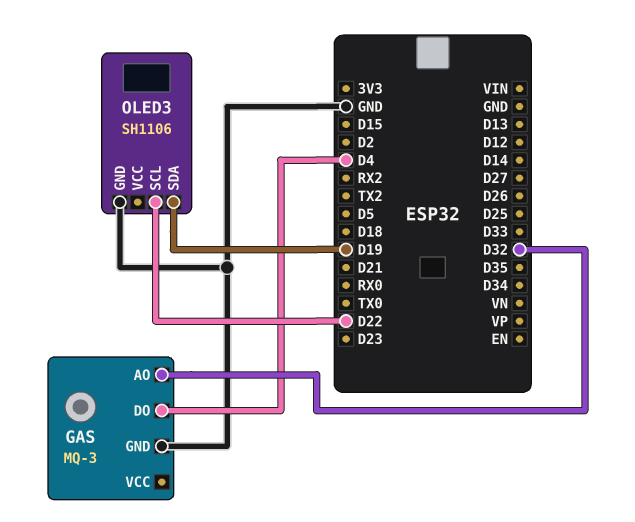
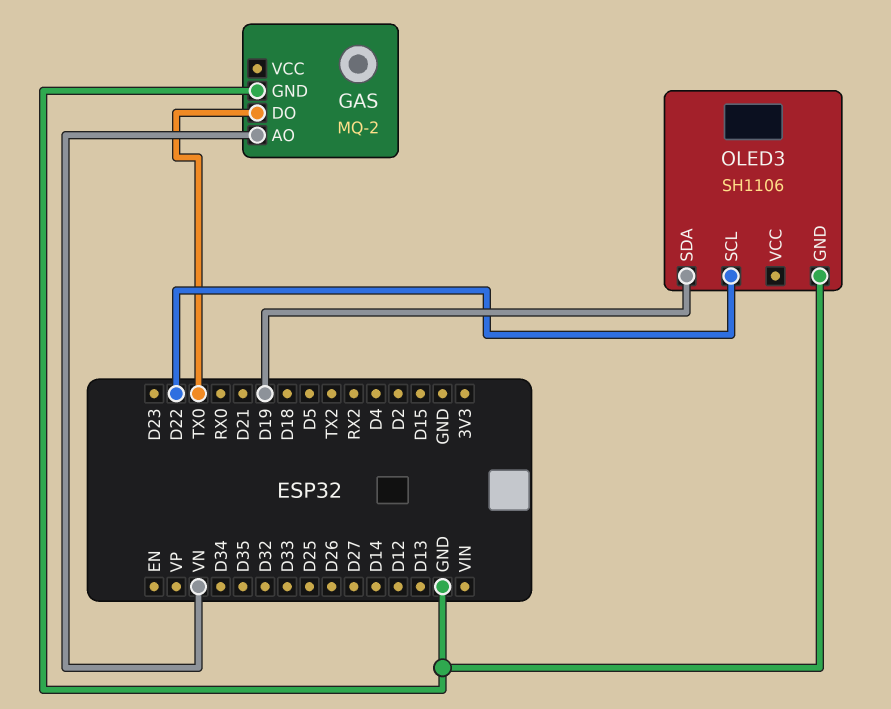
GAS: MQ-3 -> MQ-2
GAS pin AO: D32 -> VN
GAS pin DO: D4 -> TX0

